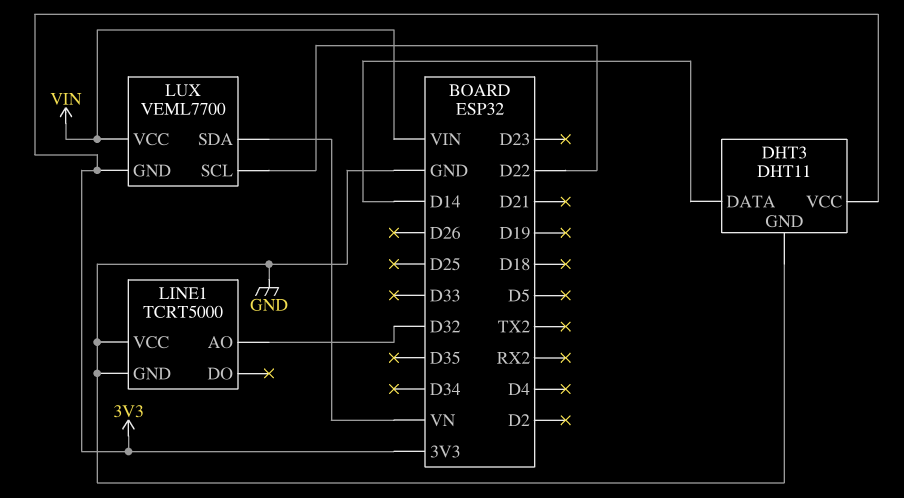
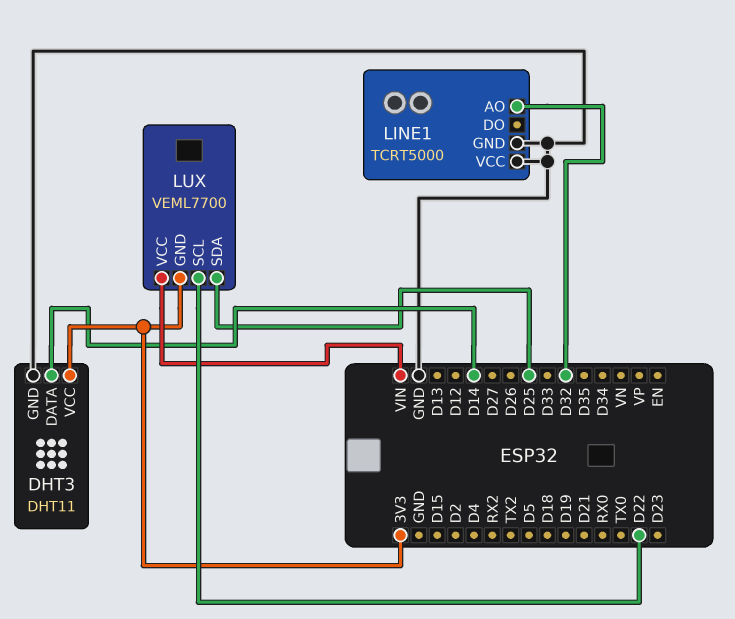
LUX pin SDA: VN -> D25

